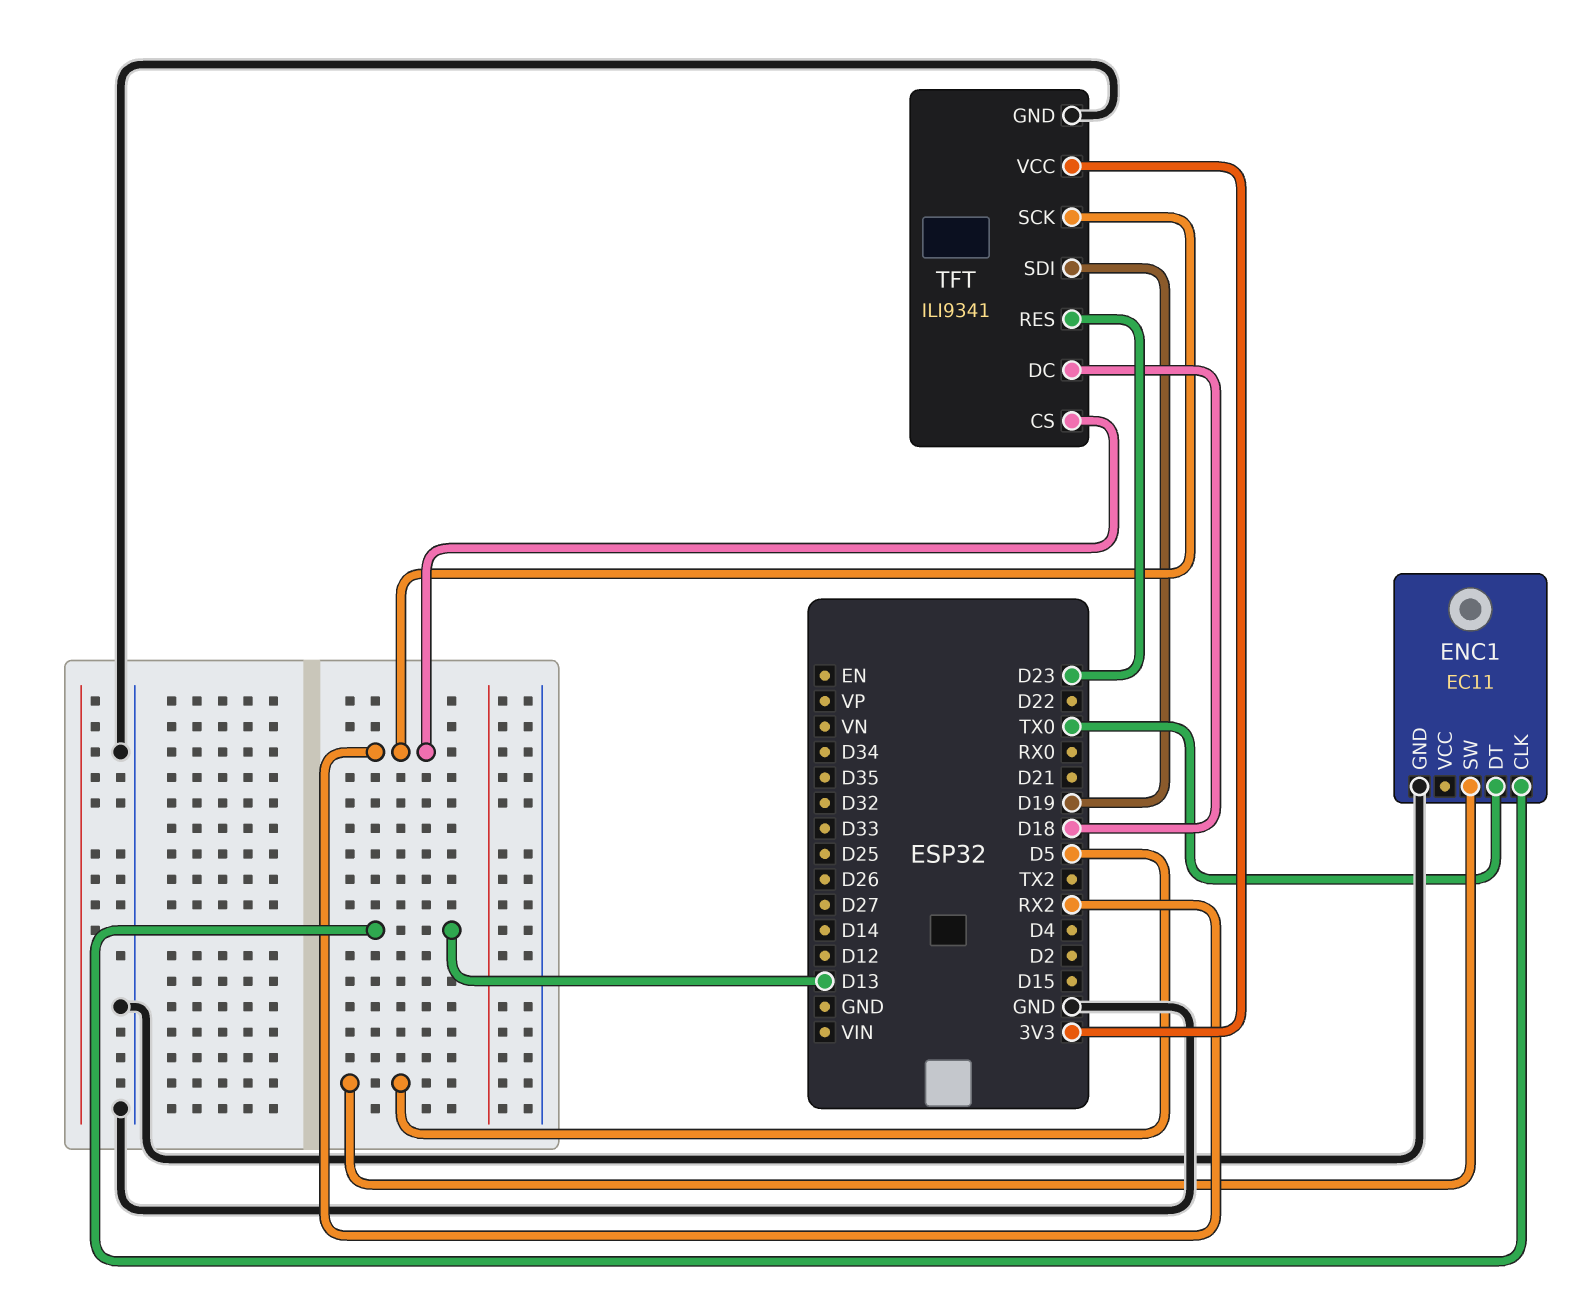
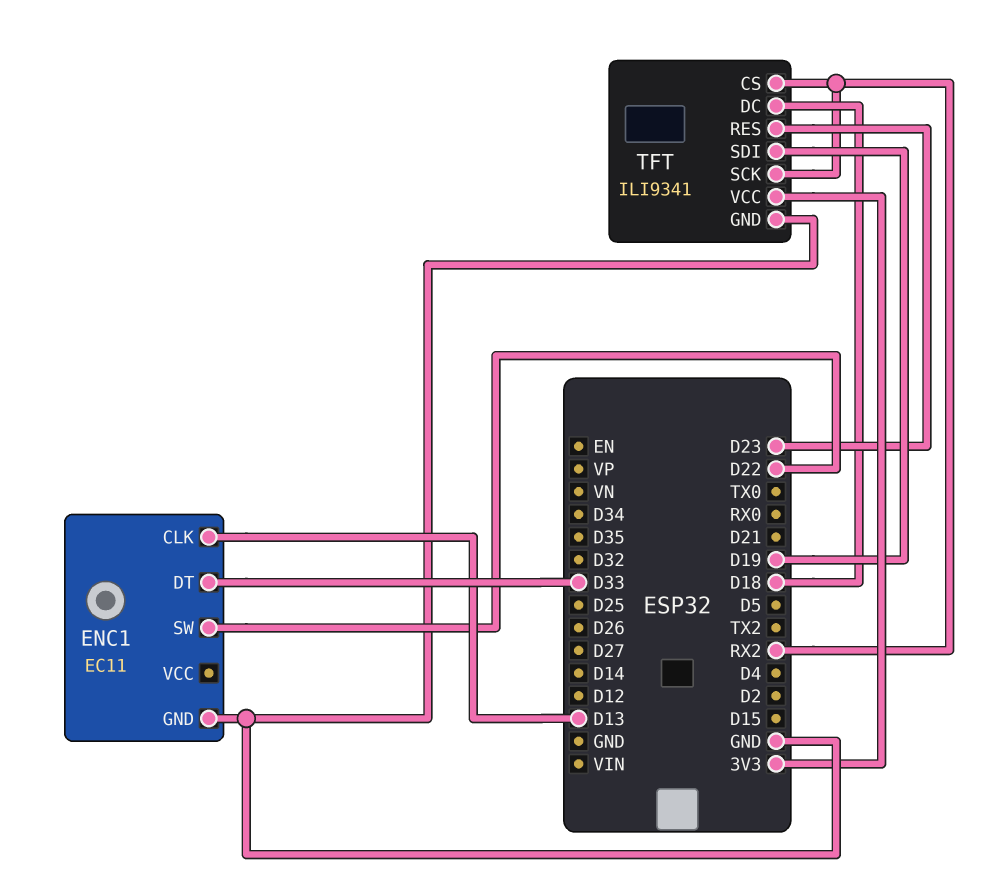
ENC1 pin DT: TX0 -> D33
ENC1 pin SW: D5 -> D22

